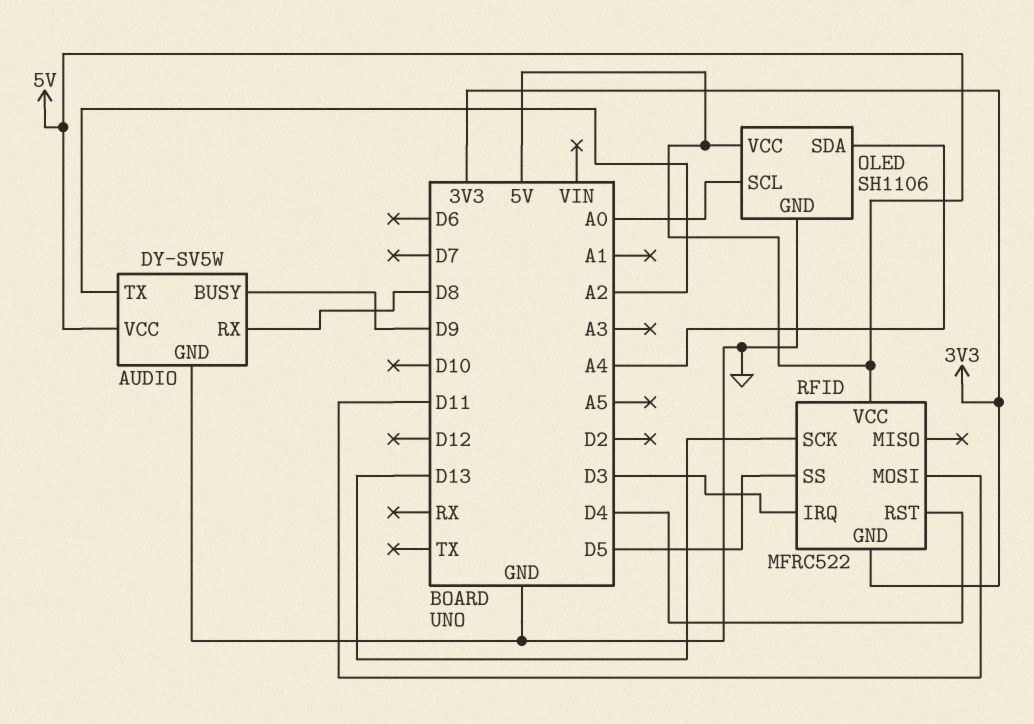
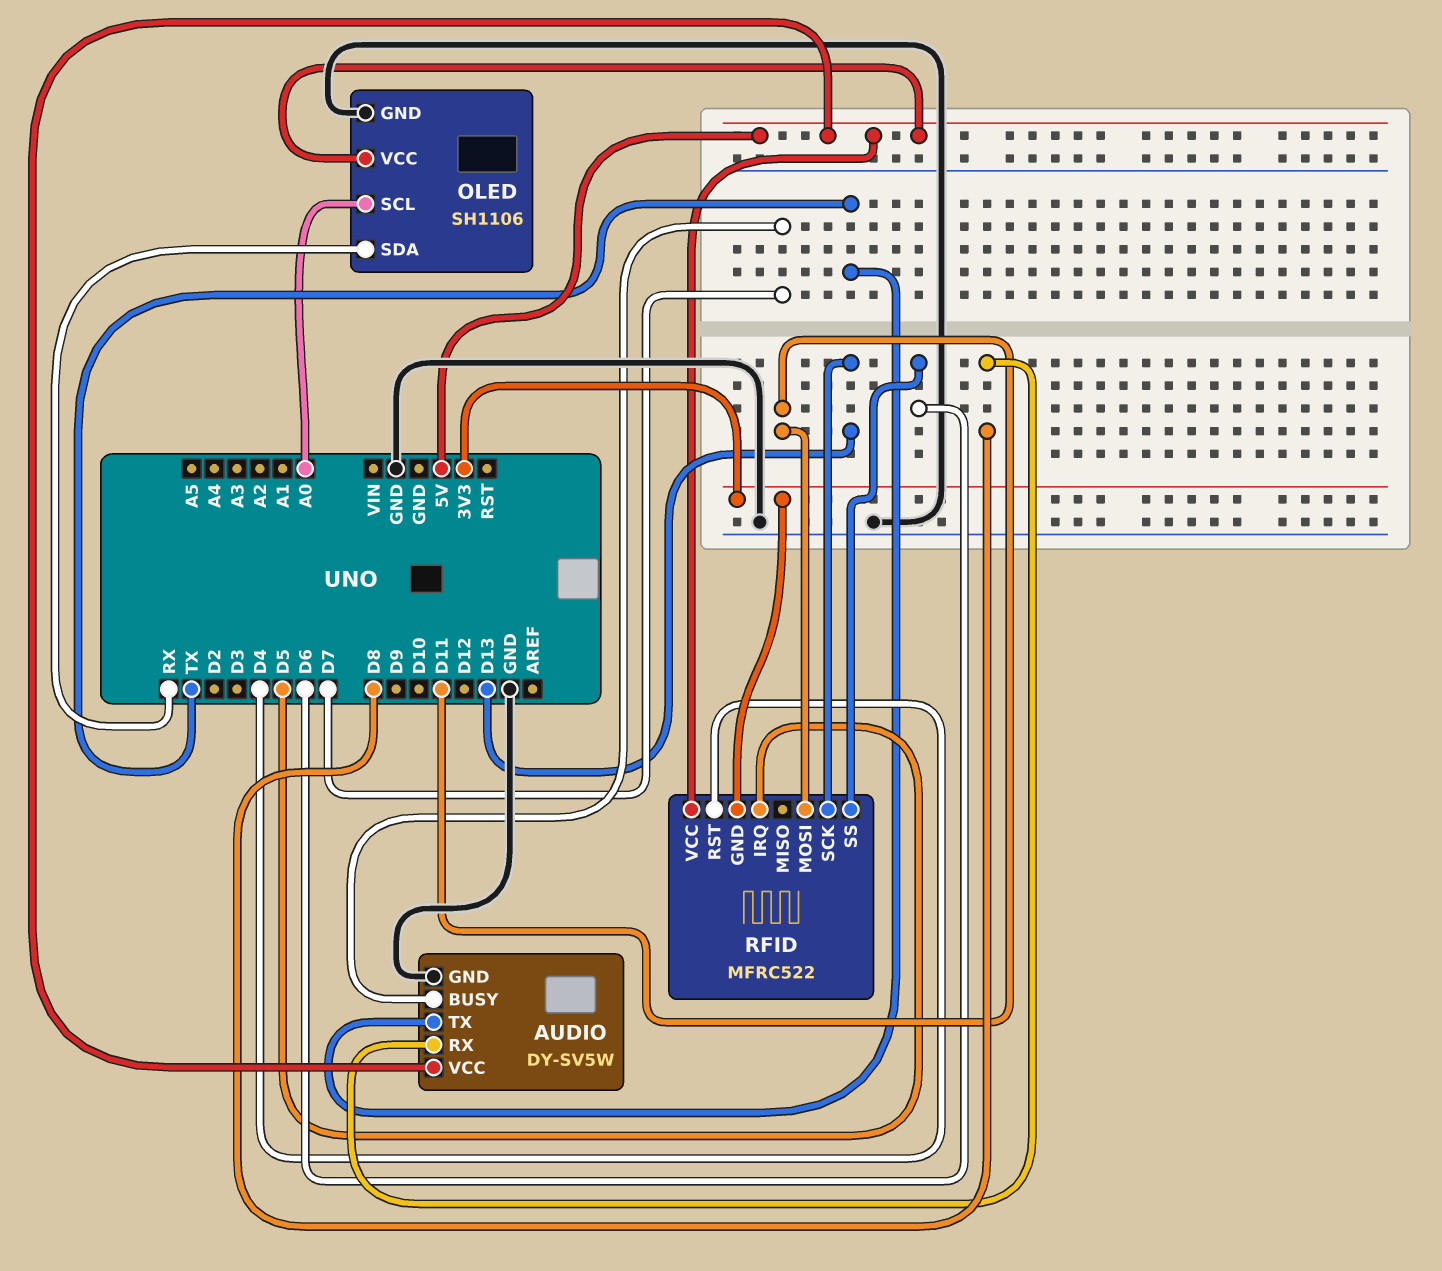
AUDIO pin BUSY: D9 -> D7
AUDIO pin TX: A2 -> TX
OLED pin SDA: A4 -> RX
RFID pin IRQ: D3 -> D5
RFID pin SS: D5 -> D6

